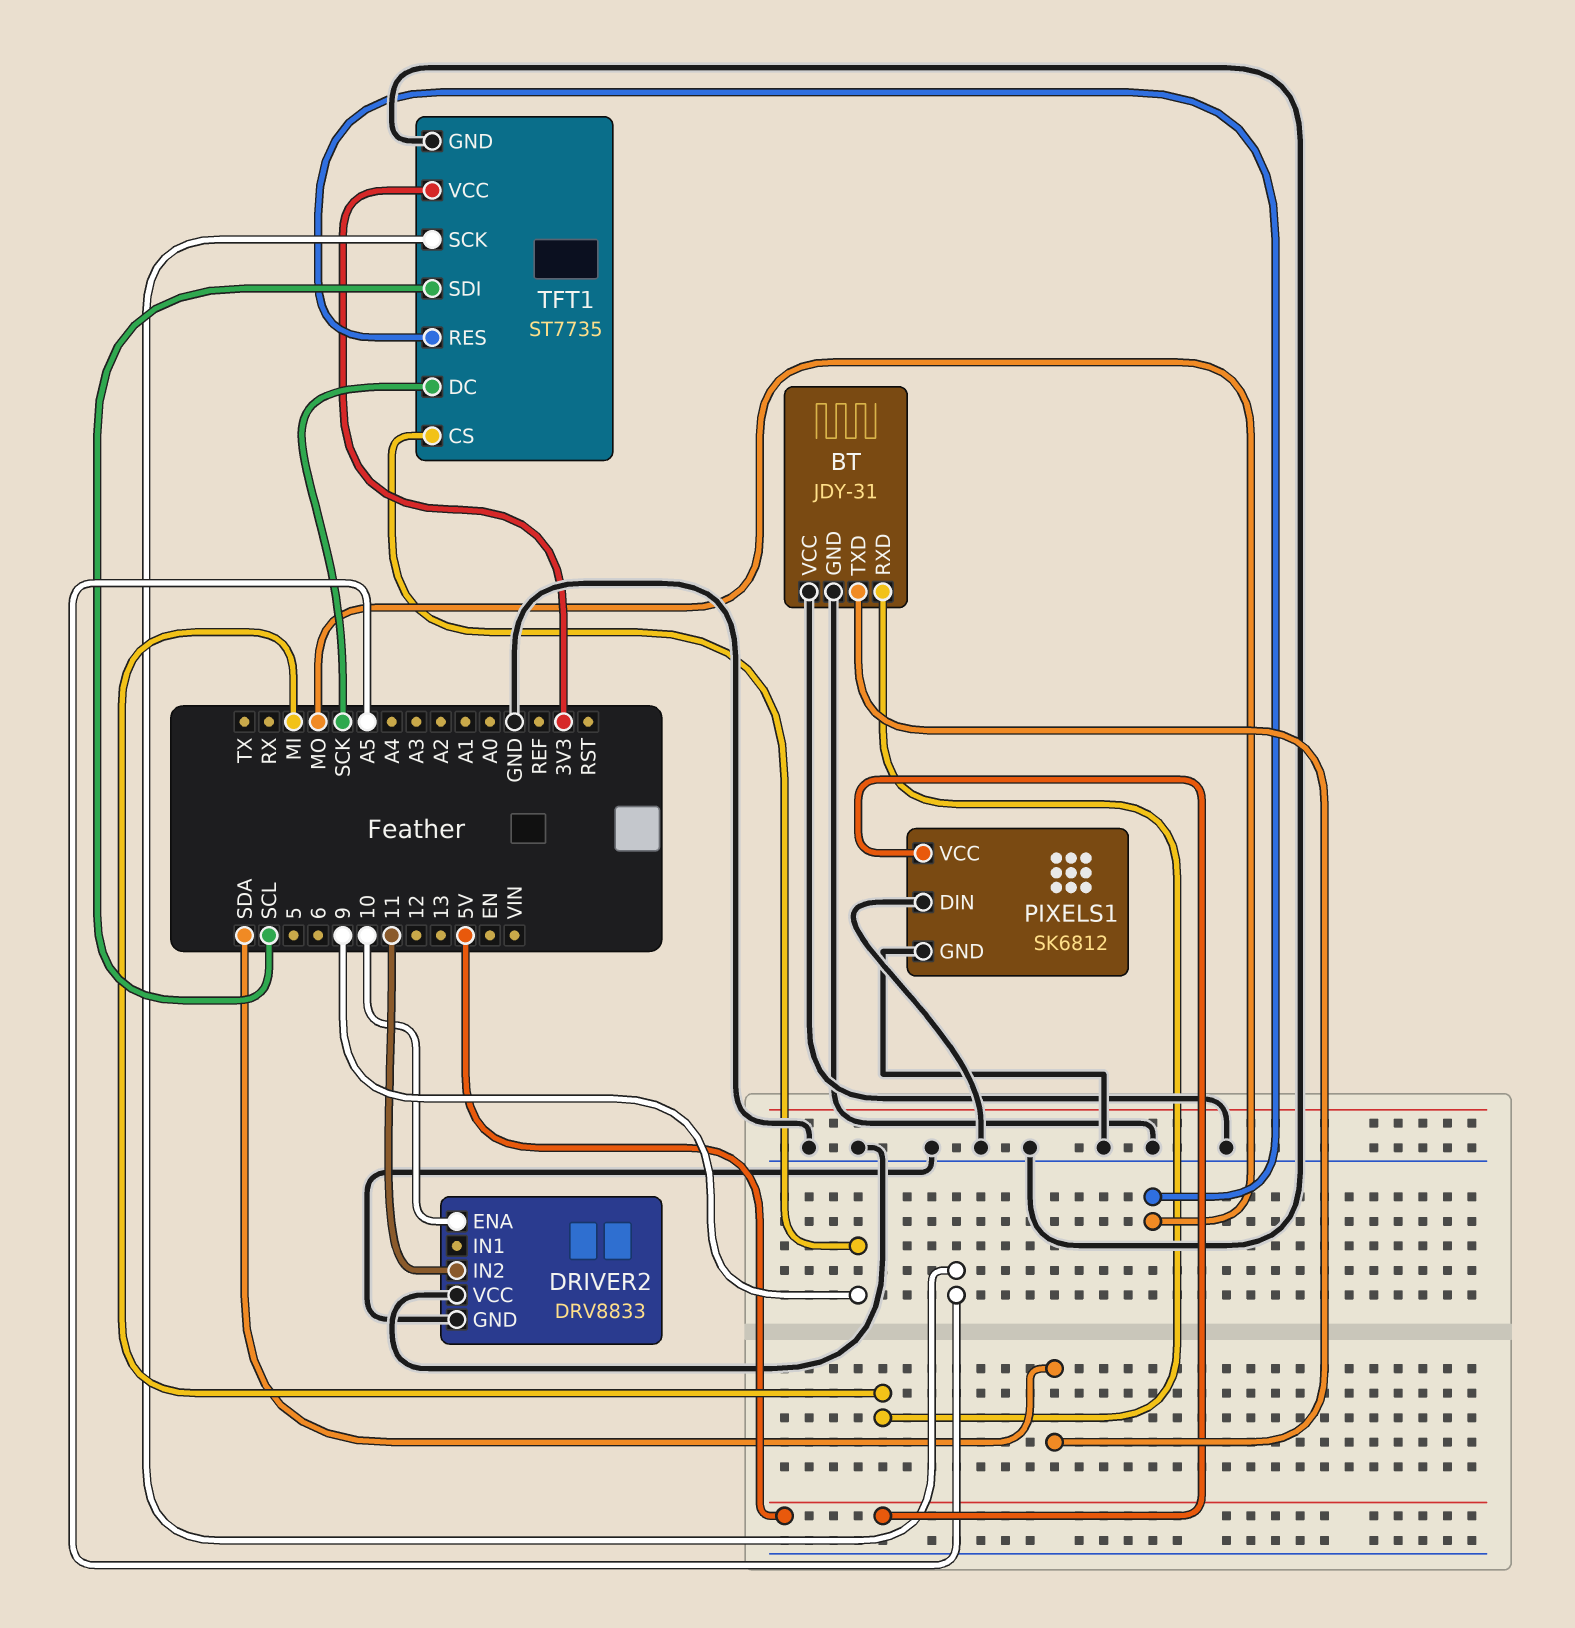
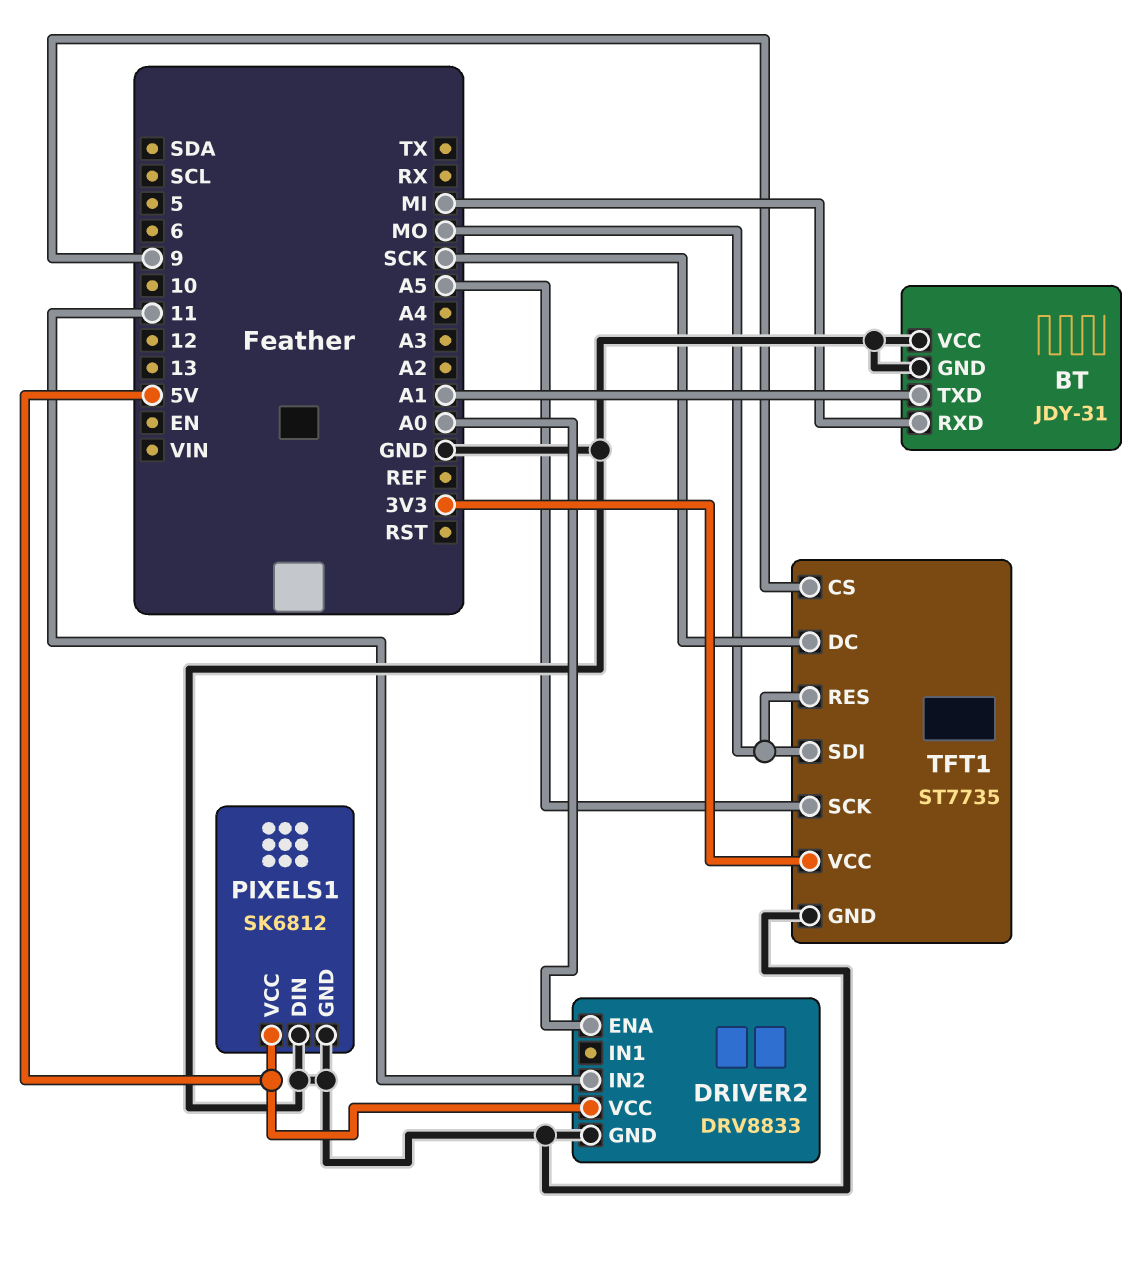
BT pin TXD: SDA -> A1
DRIVER2 pin ENA: 10 -> A0
DRIVER2 pin VCC: GND -> 5V
TFT1 pin SDI: SCL -> MO

